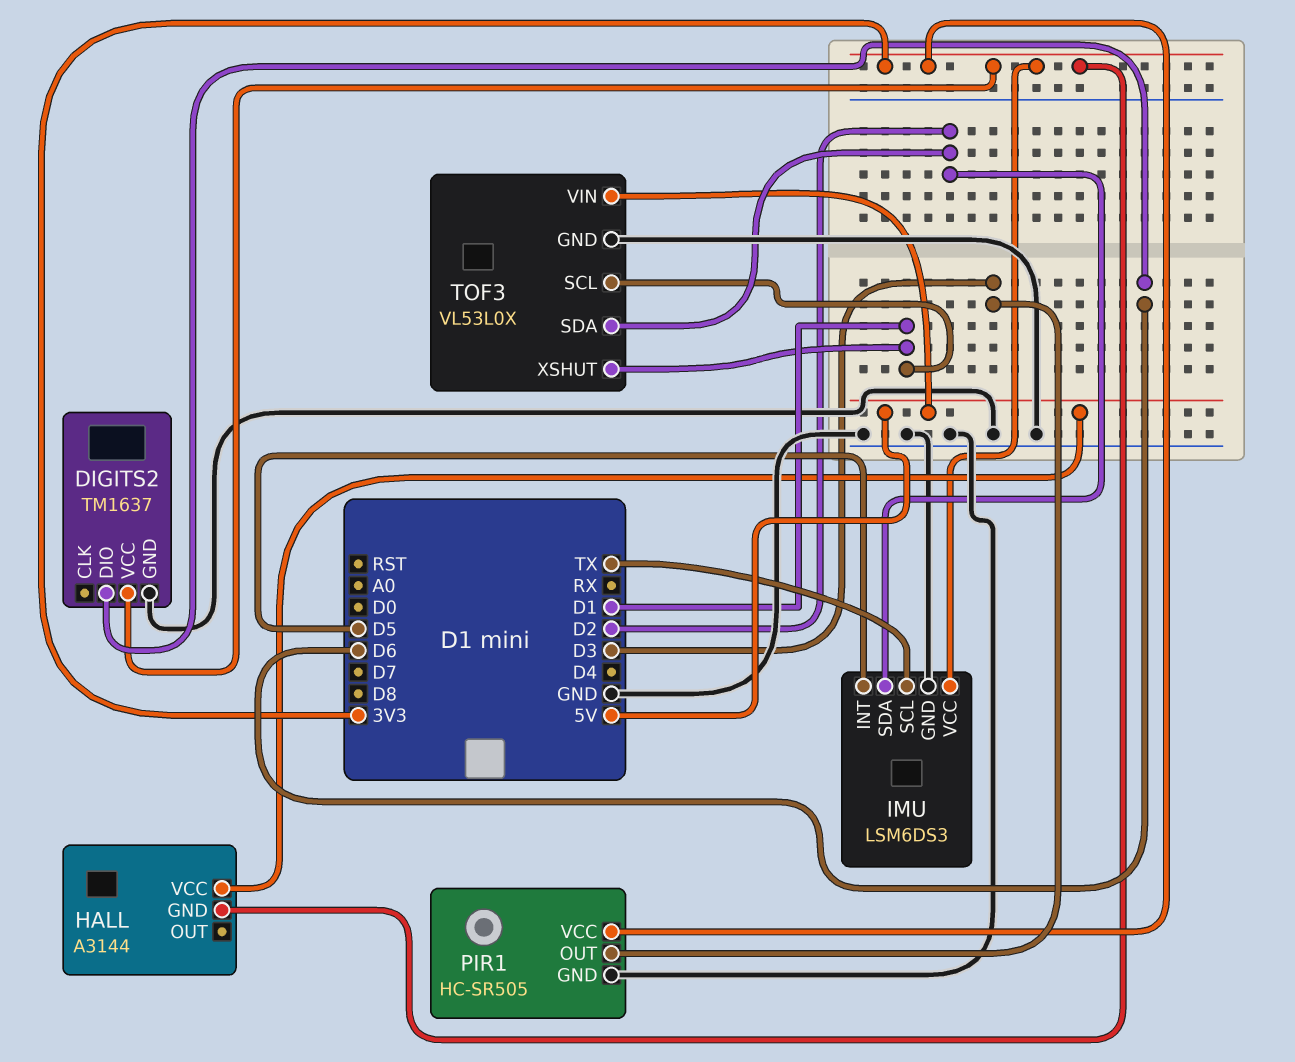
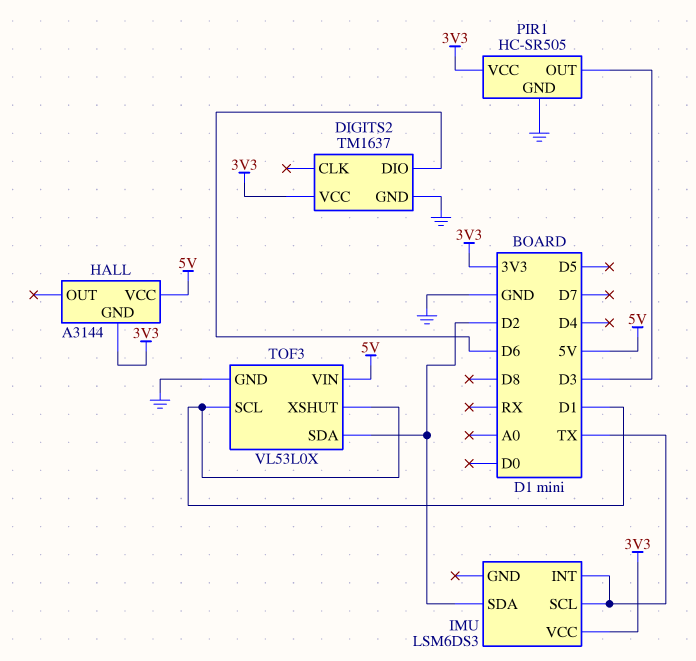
IMU pin GND: GND -> none
IMU pin INT: D5 -> TX

